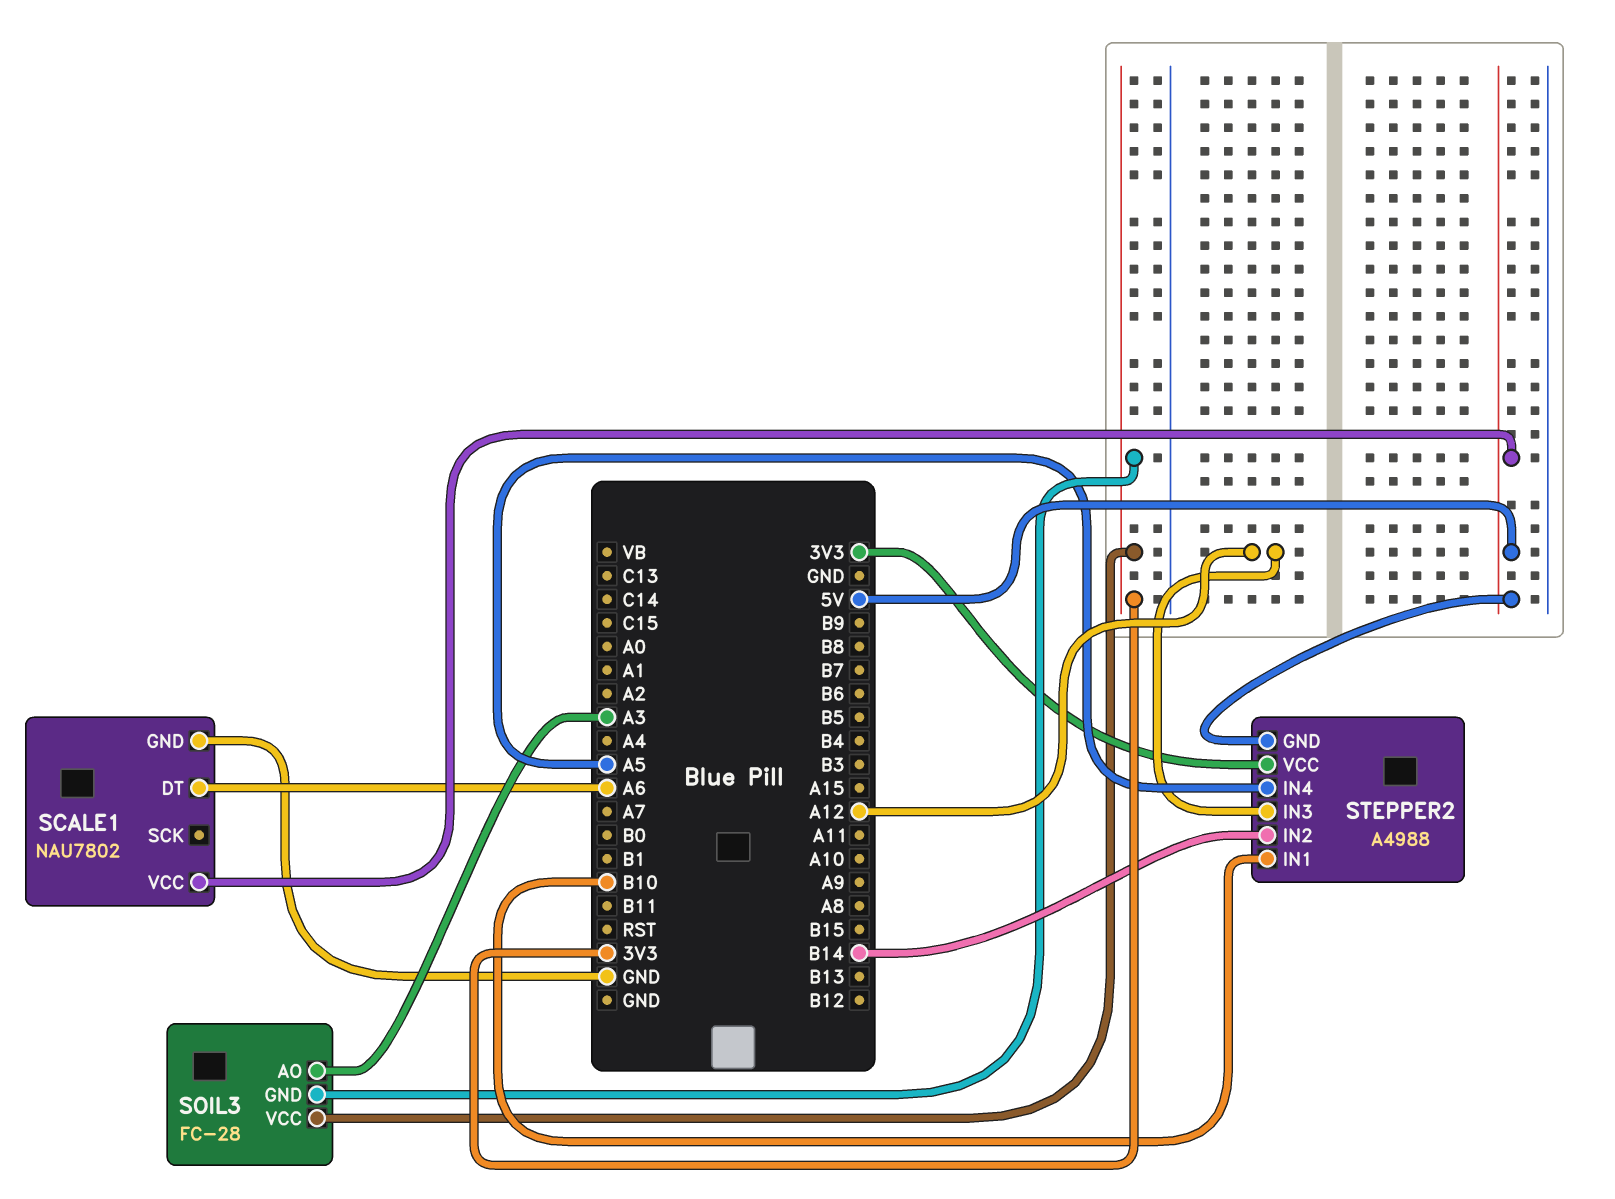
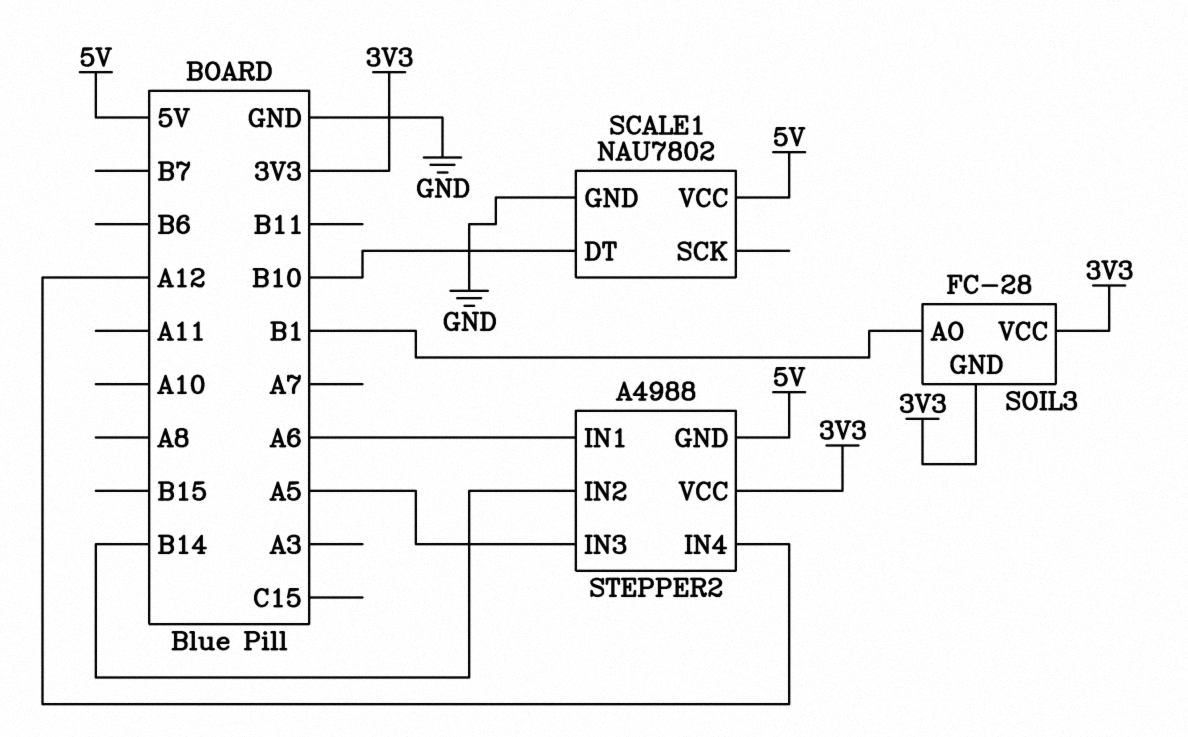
SCALE1 pin DT: A6 -> B10
SOIL3 pin AO: A3 -> B1
STEPPER2 pin IN1: B10 -> A6
STEPPER2 pin IN3: A12 -> A5
STEPPER2 pin IN4: A5 -> A12

